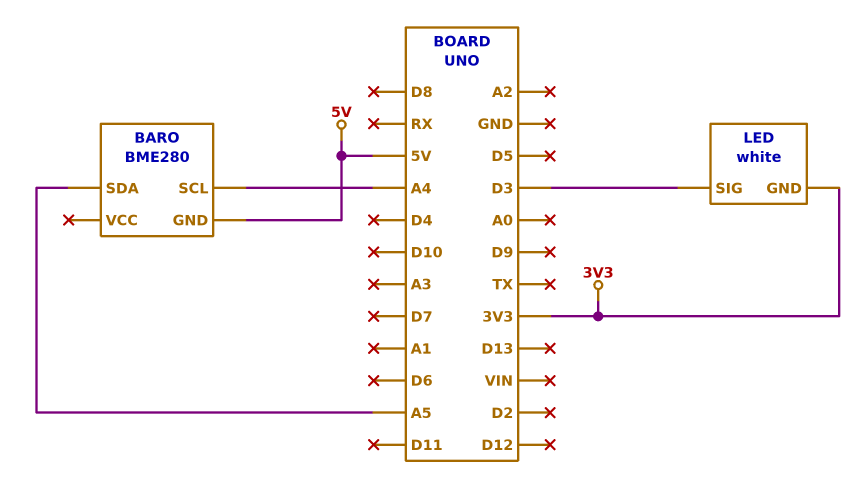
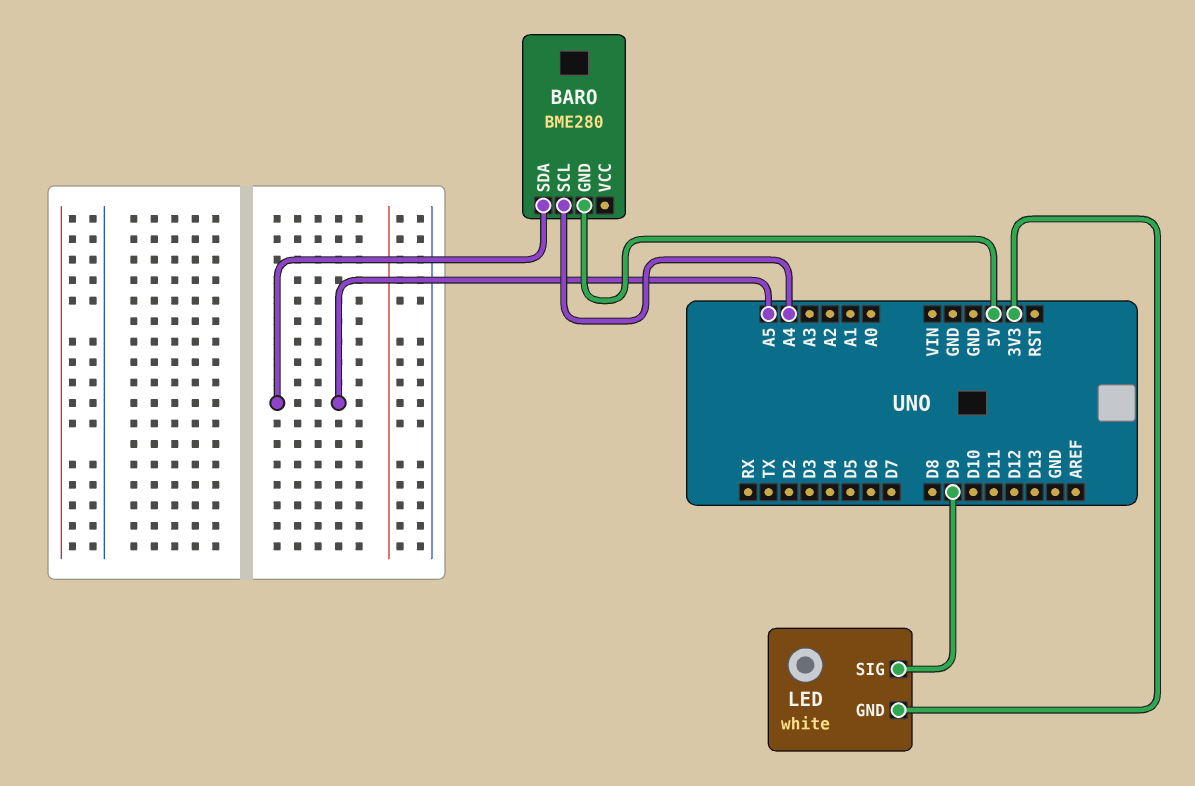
LED pin SIG: D3 -> D9

